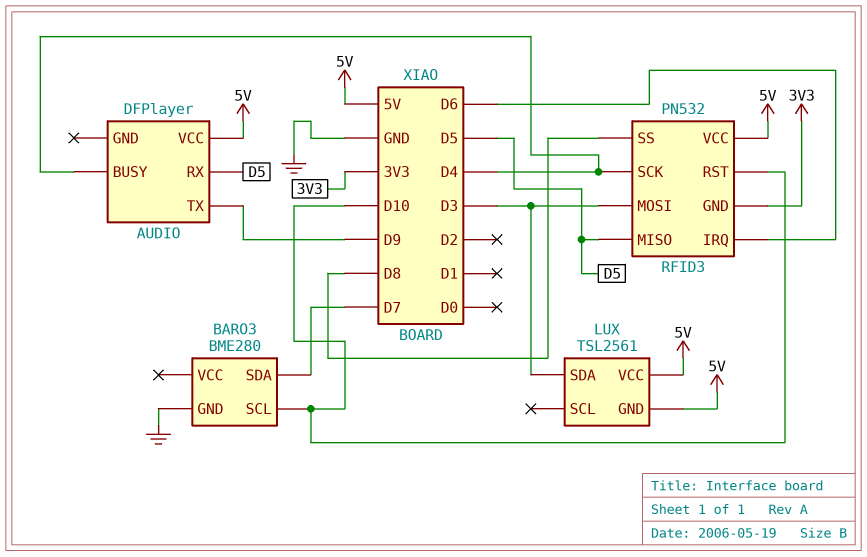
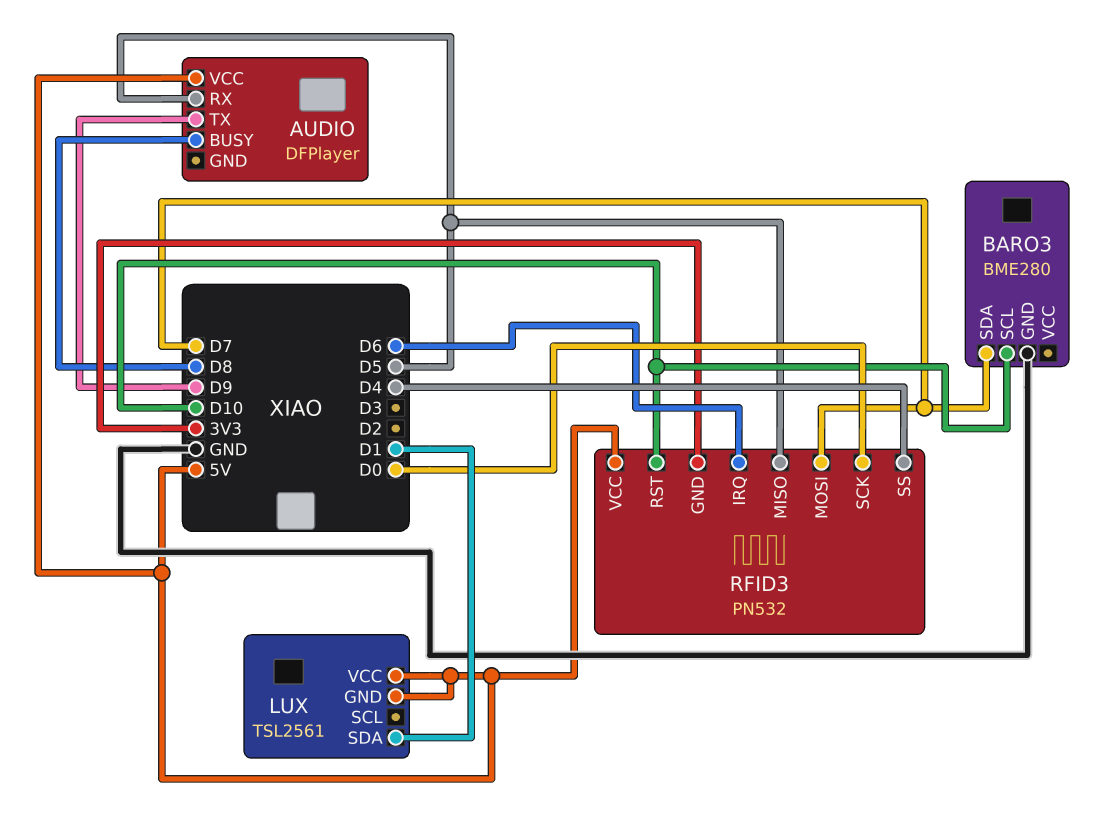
AUDIO pin BUSY: D4 -> D8
LUX pin SDA: D3 -> D1
RFID3 pin MOSI: D3 -> D7
RFID3 pin SCK: D4 -> D0
RFID3 pin SS: D8 -> D4

